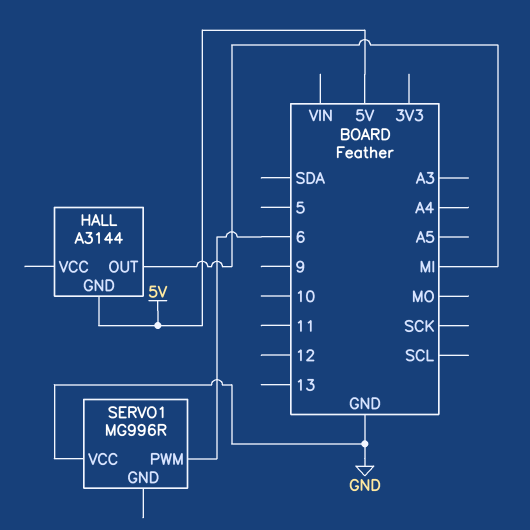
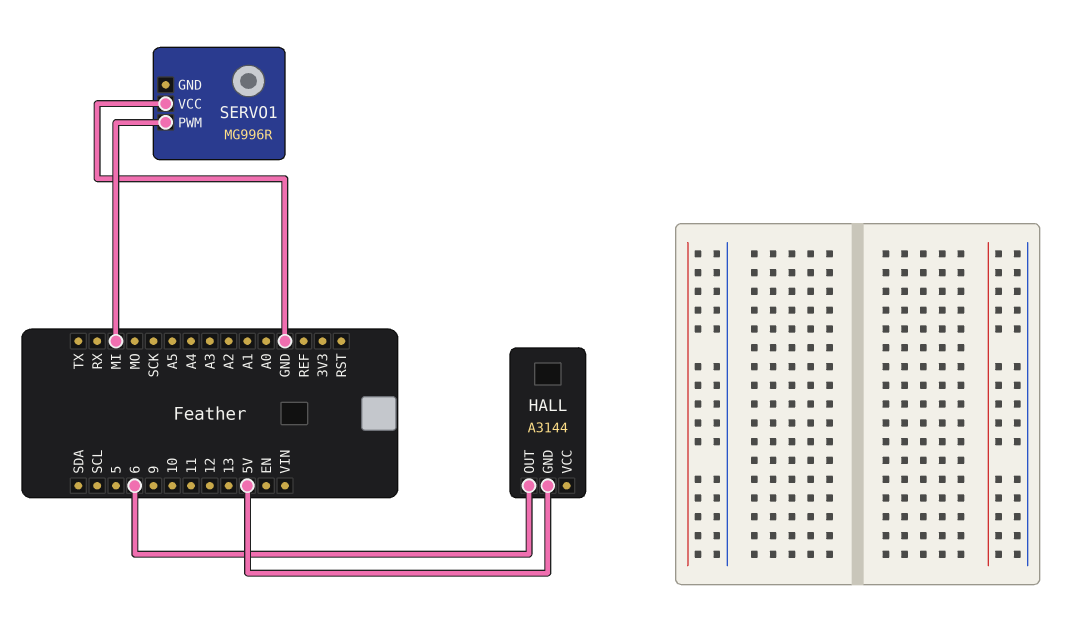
HALL pin OUT: MI -> 6
SERVO1 pin PWM: 6 -> MI

